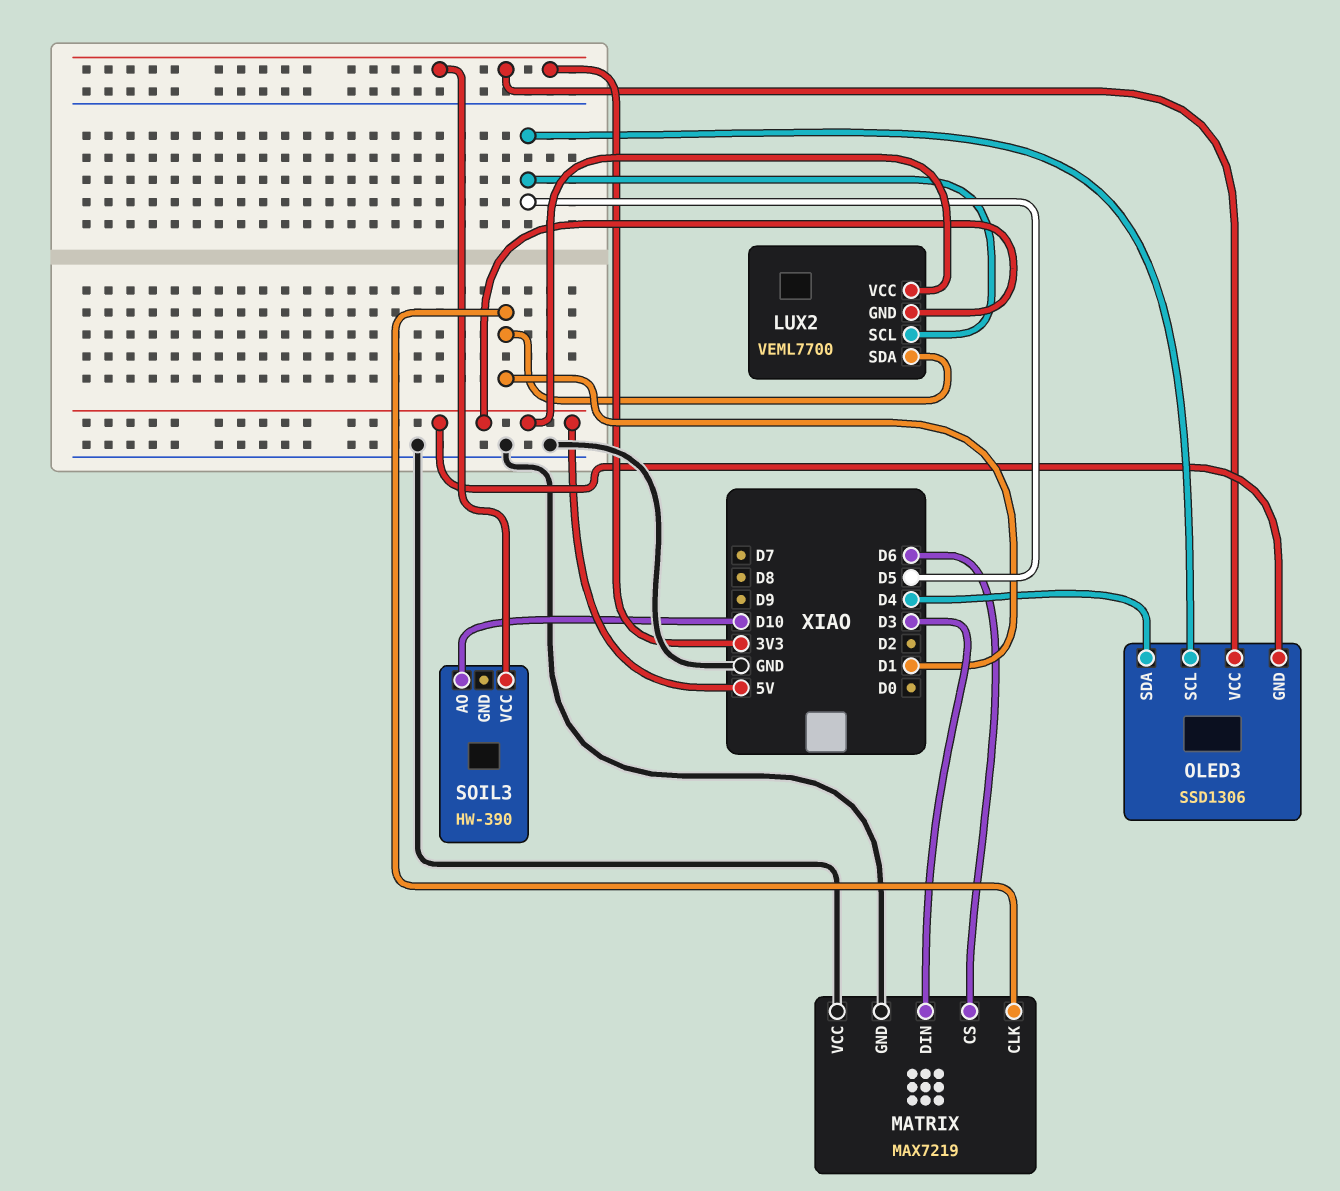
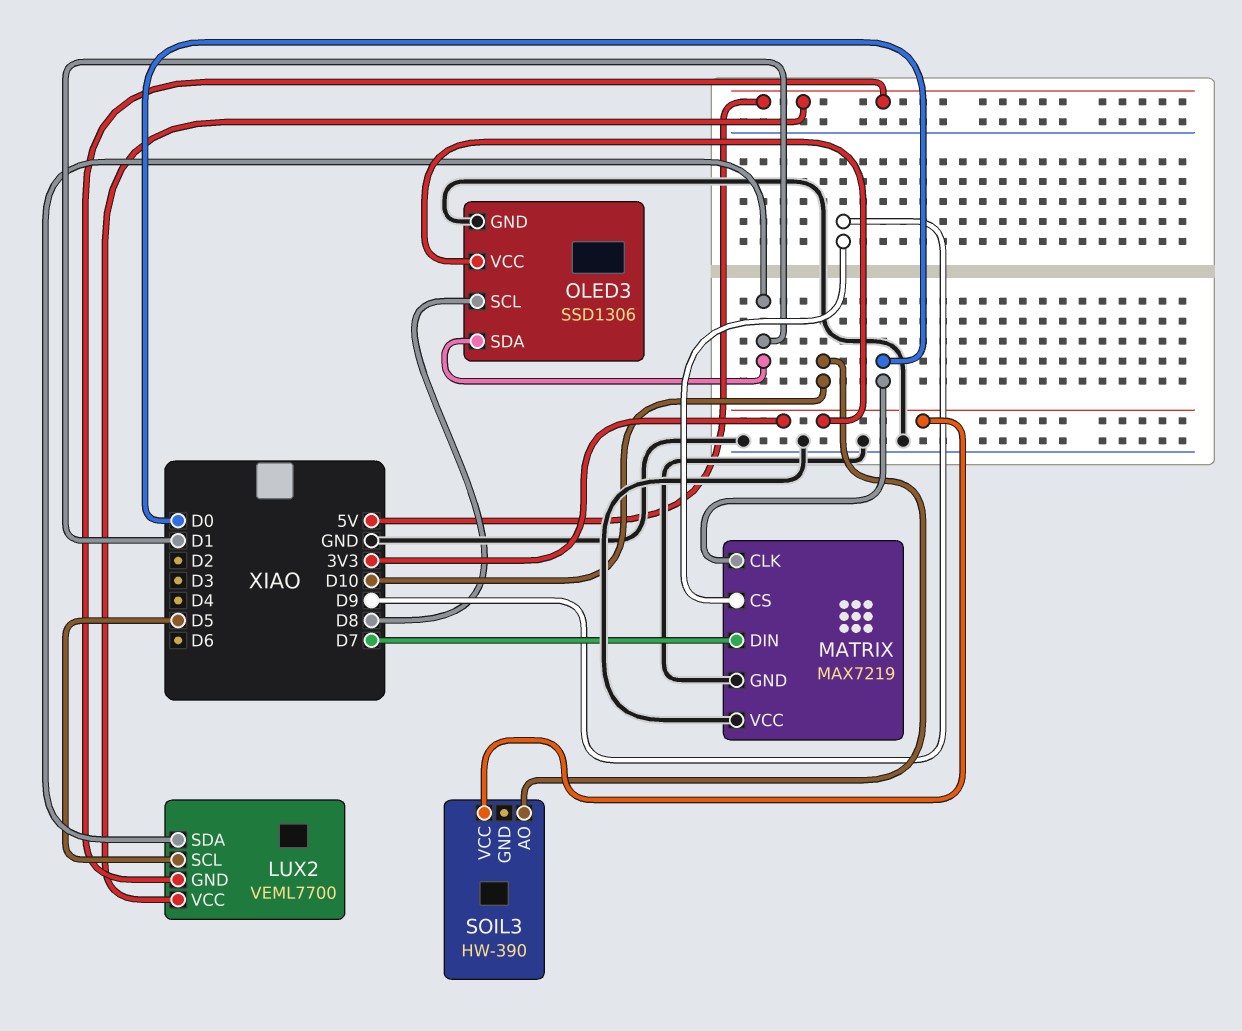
MATRIX pin CLK: D1 -> D0
MATRIX pin CS: D6 -> D9
MATRIX pin DIN: D3 -> D7
OLED3 pin GND: 5V -> GND
OLED3 pin SCL: D5 -> D8
OLED3 pin SDA: D4 -> D1

